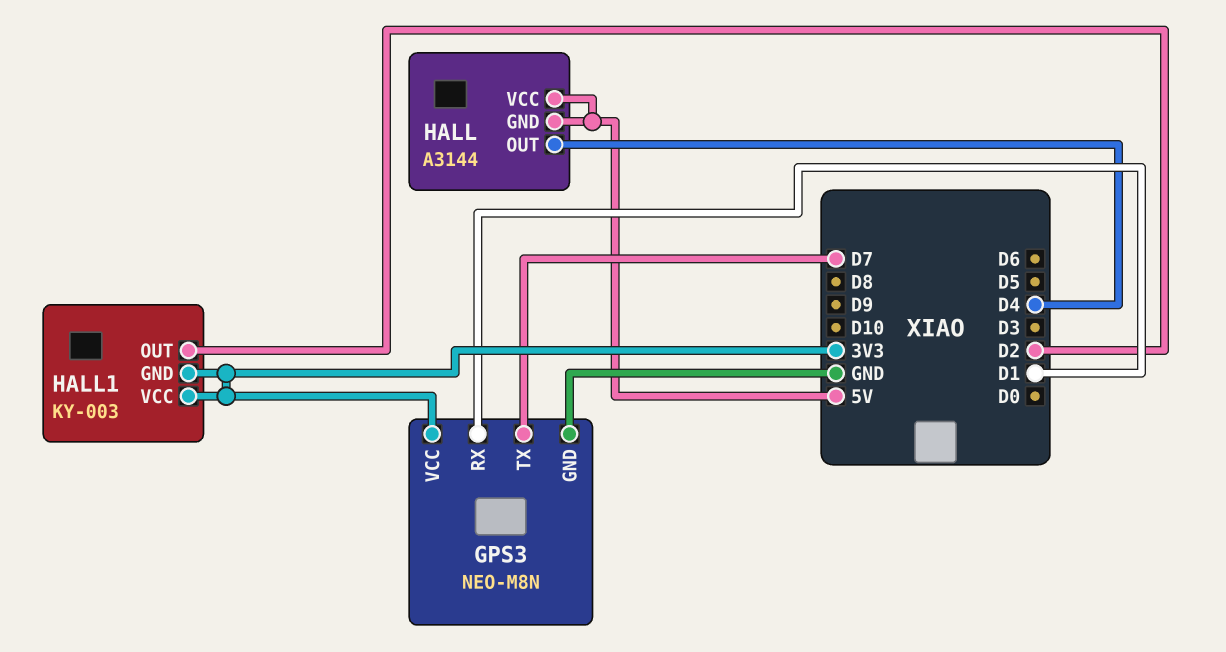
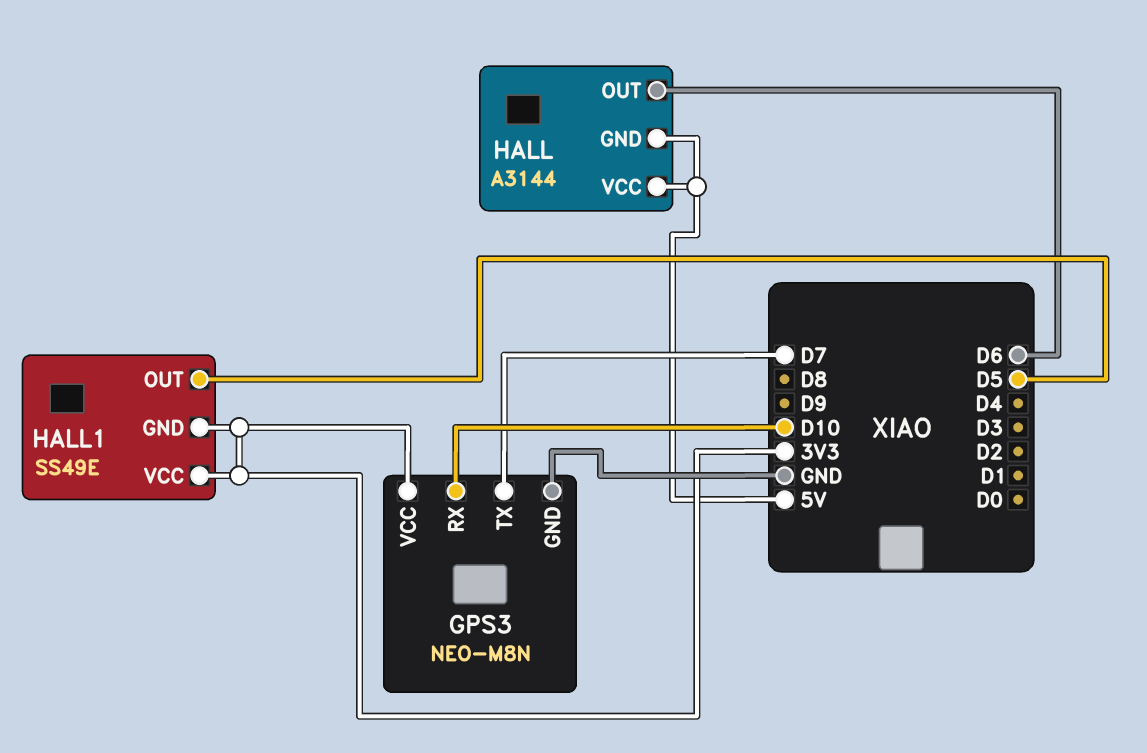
GPS3 pin RX: D1 -> D10
HALL pin OUT: D4 -> D6
HALL1: KY-003 -> SS49E
HALL1 pin OUT: D2 -> D5

